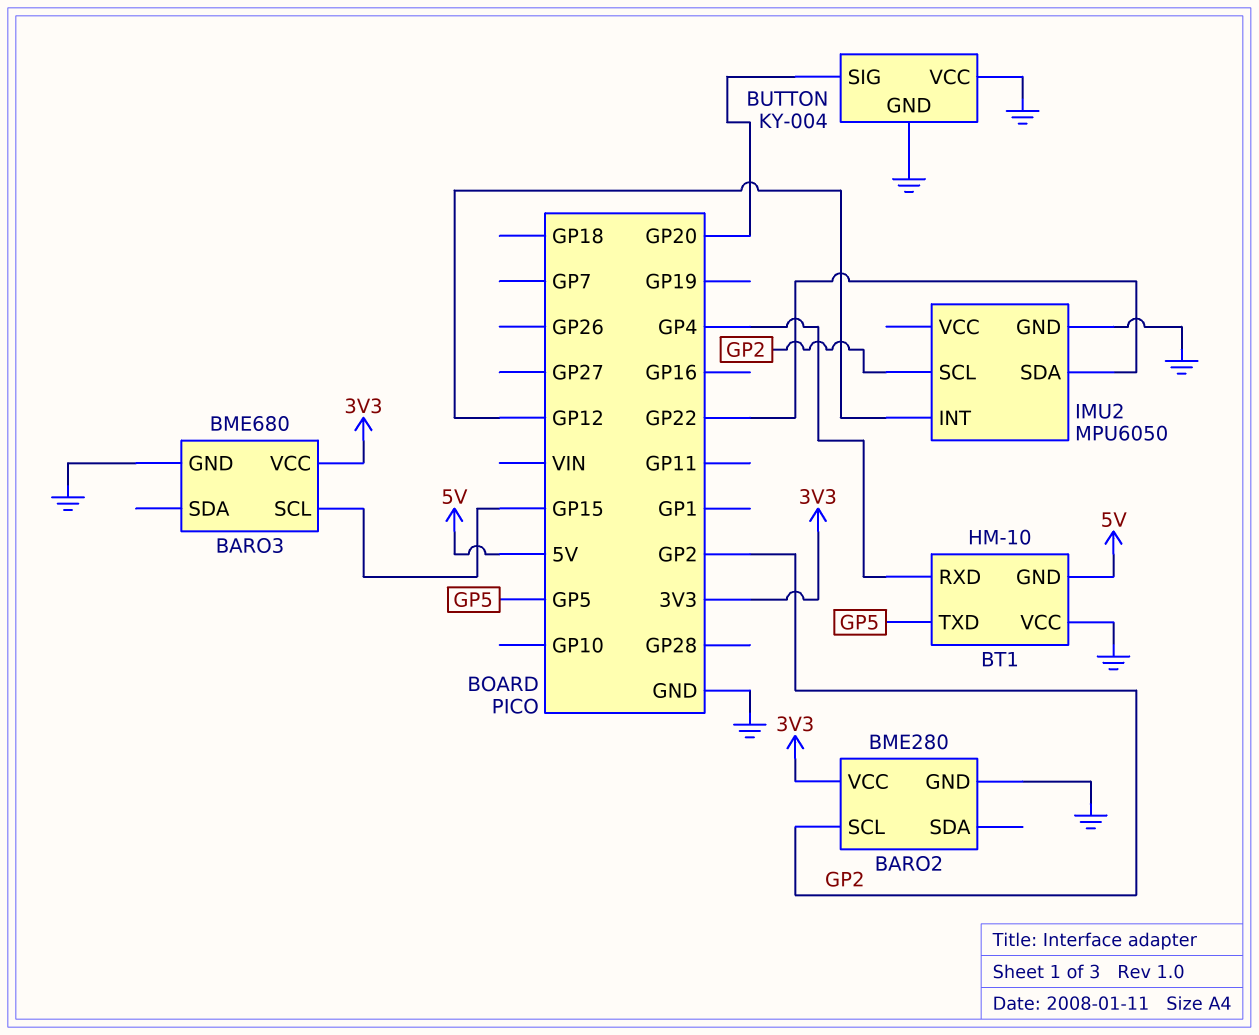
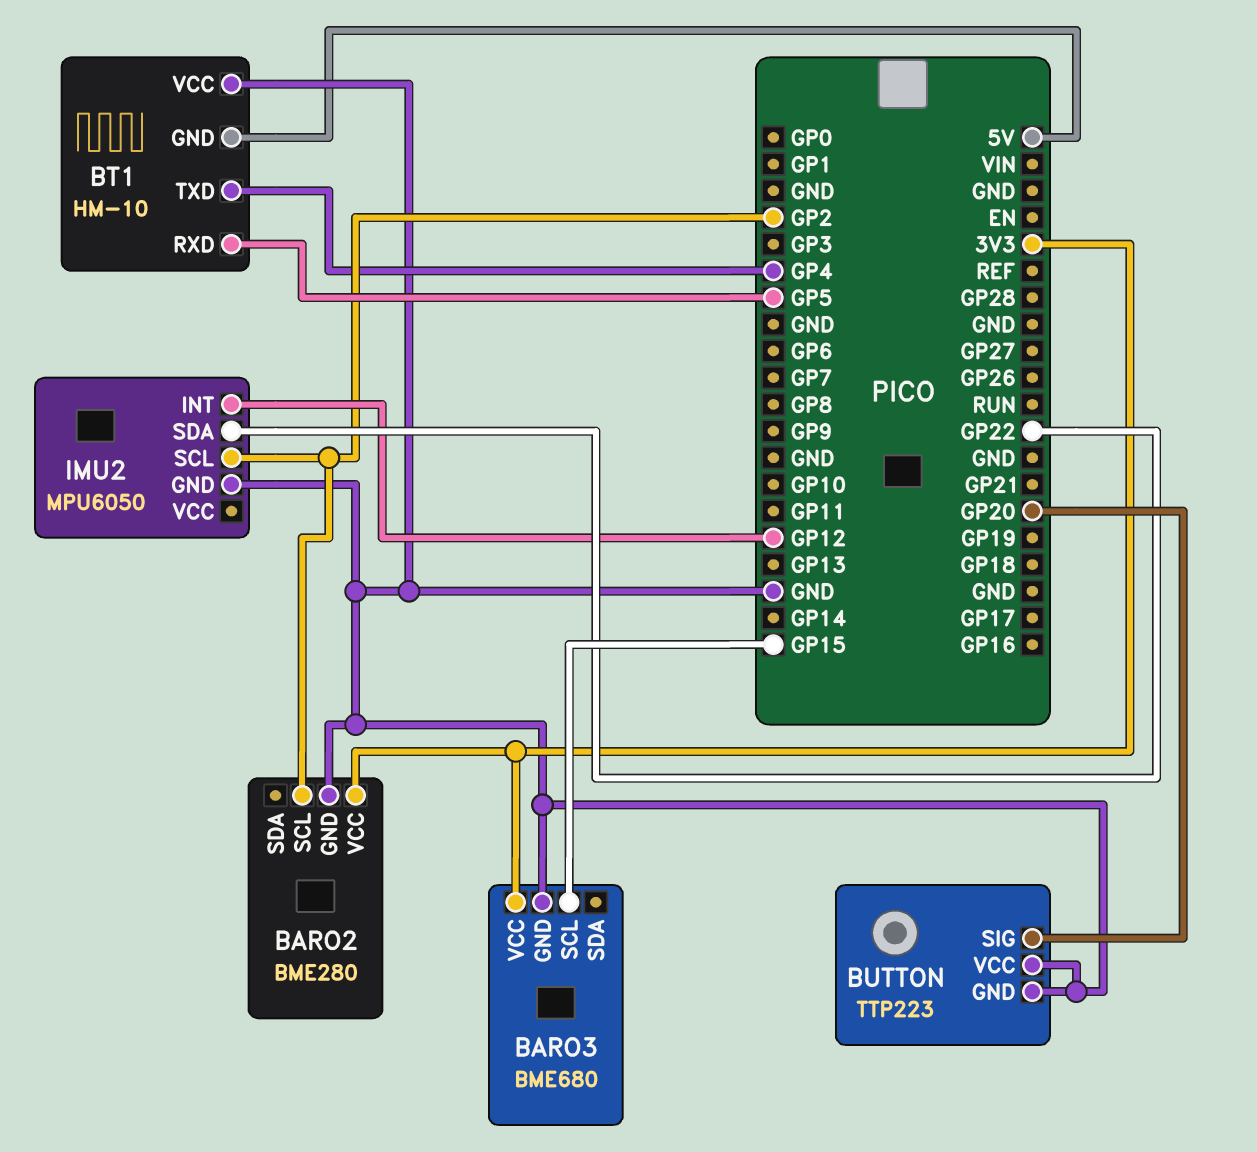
BT1 pin RXD: GP4 -> GP5
BT1 pin TXD: GP5 -> GP4
BUTTON: KY-004 -> TTP223

